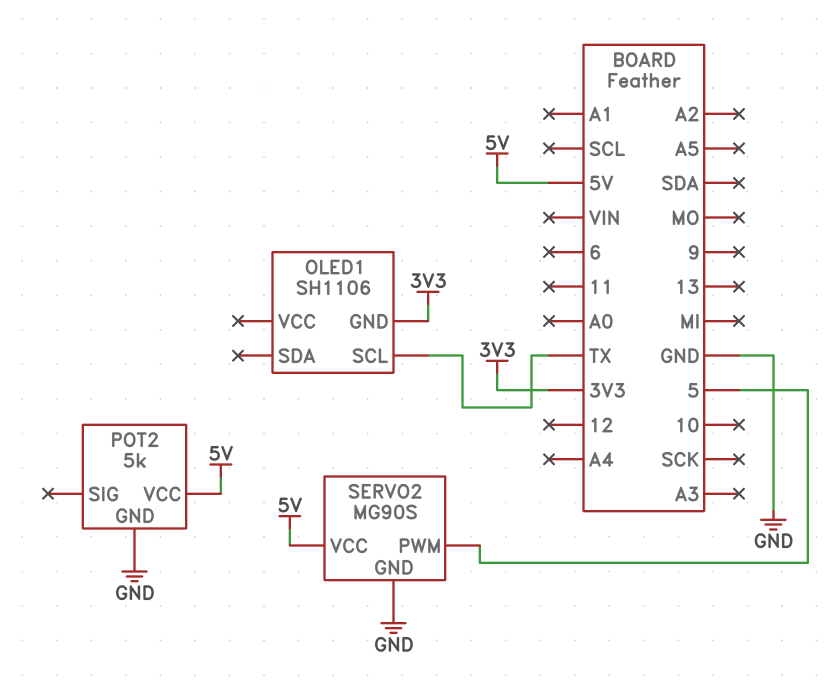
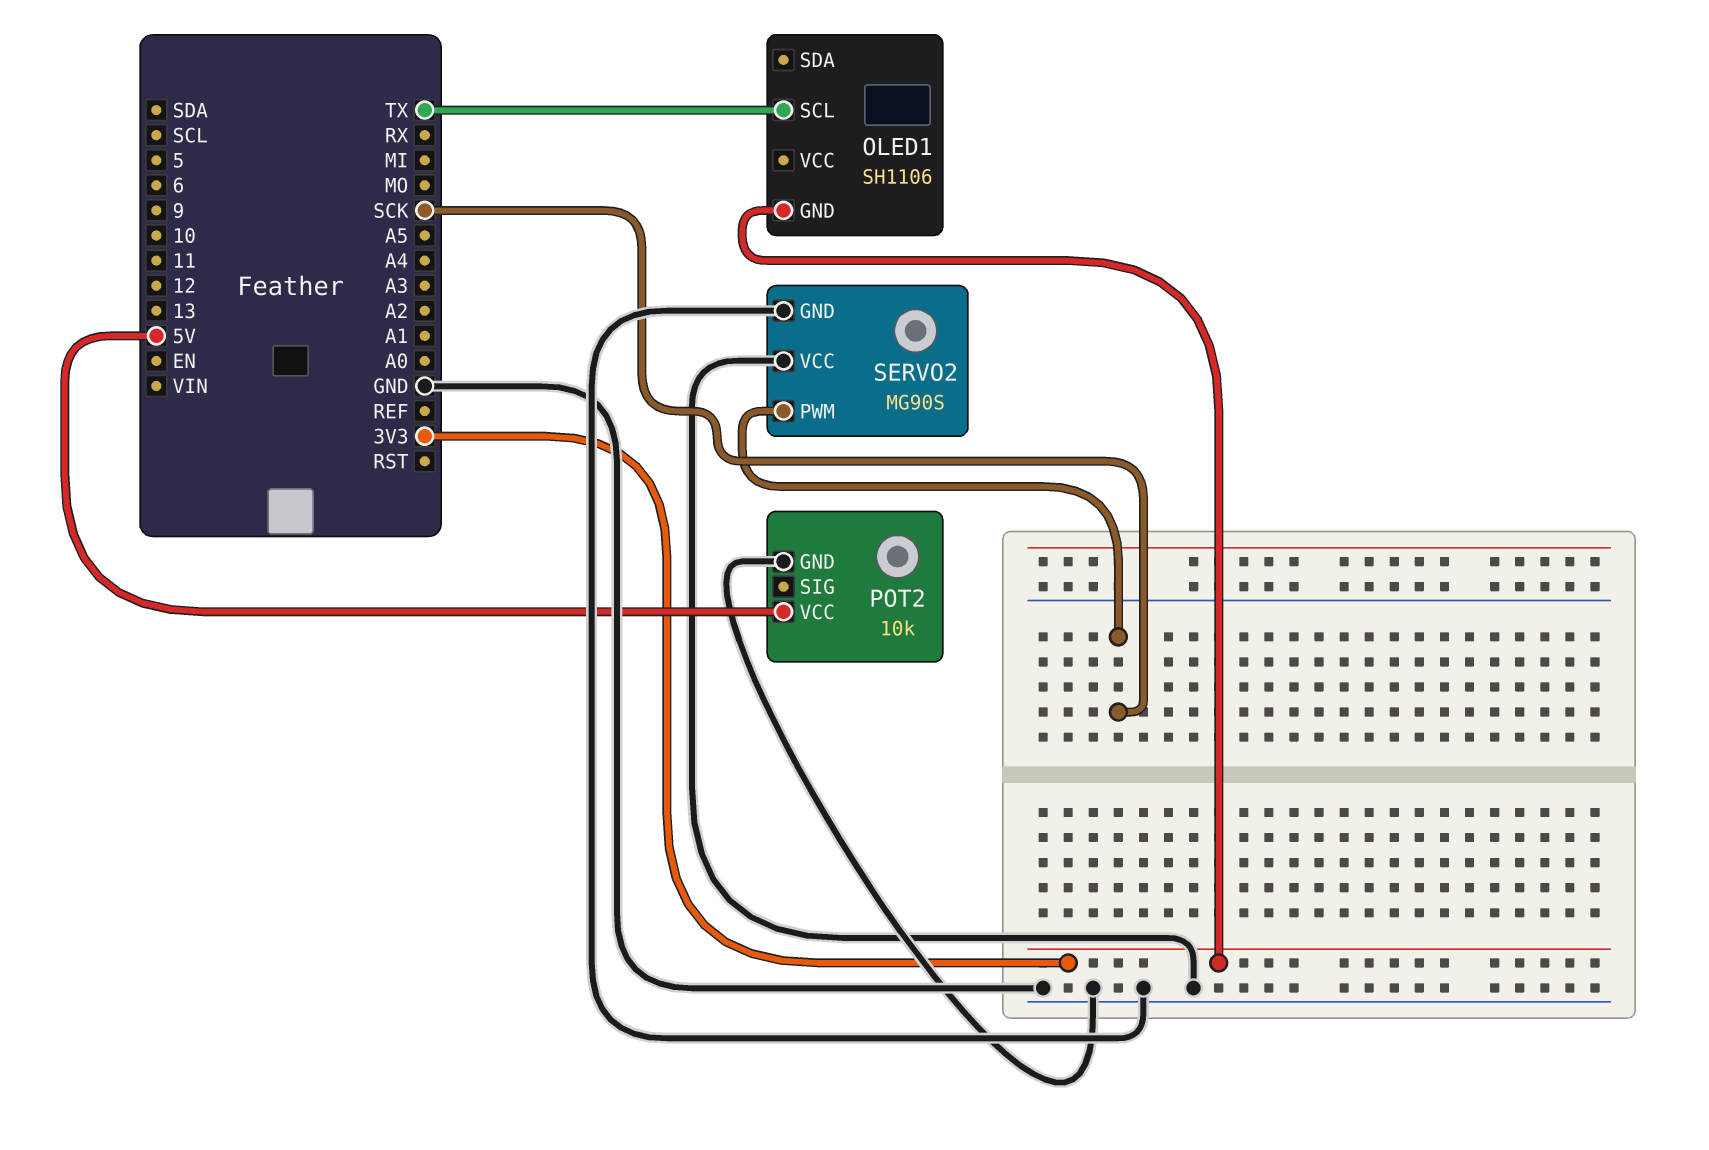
POT2: 5k -> 10k
SERVO2 pin PWM: 5 -> SCK
SERVO2 pin VCC: 5V -> GND

